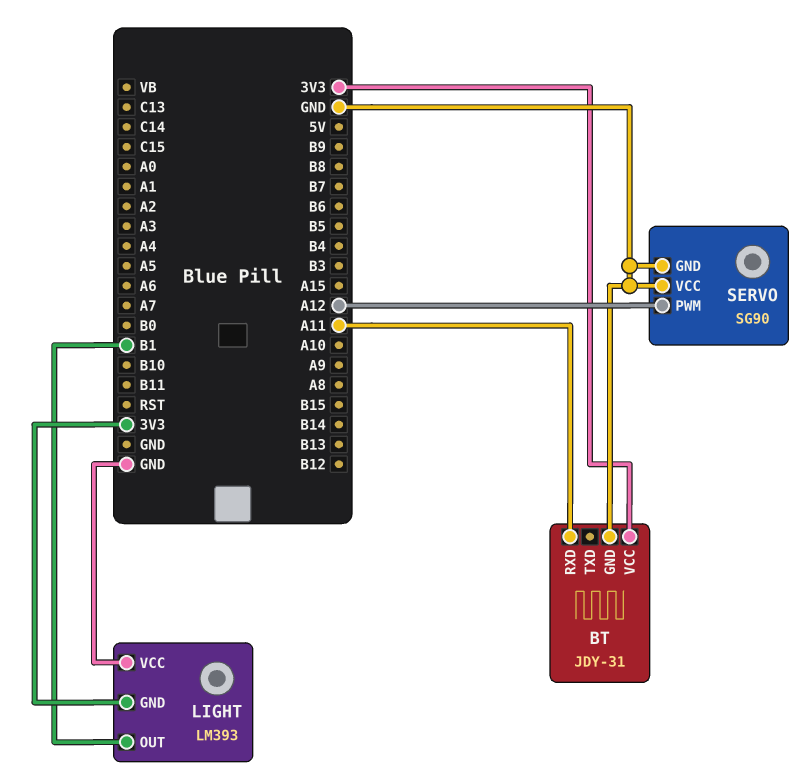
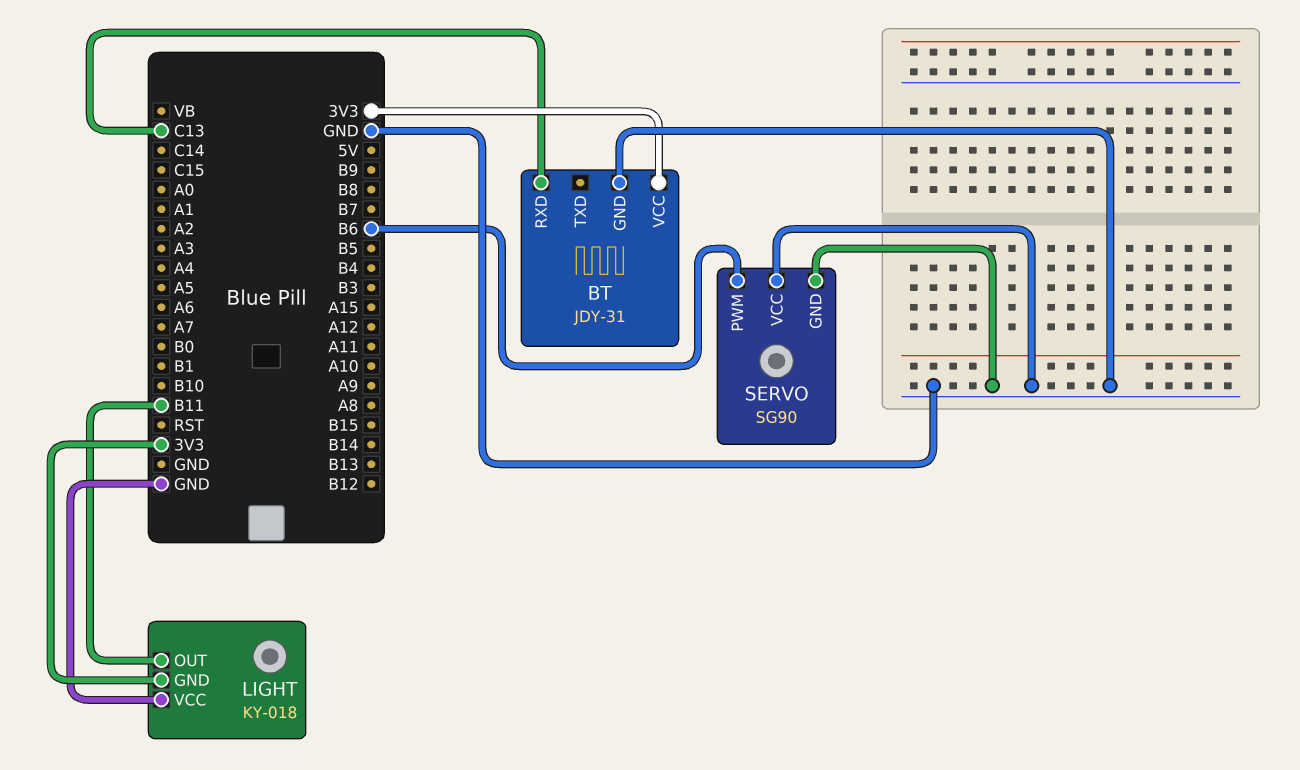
BT pin RXD: A11 -> C13
LIGHT: LM393 -> KY-018
LIGHT pin OUT: B1 -> B11
SERVO pin PWM: A12 -> B6

